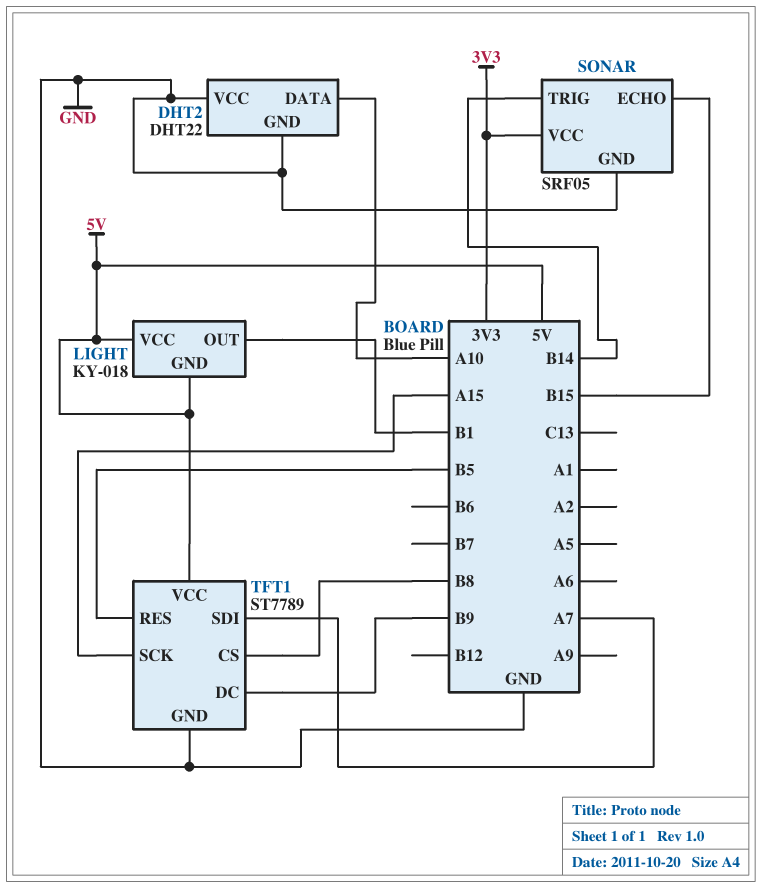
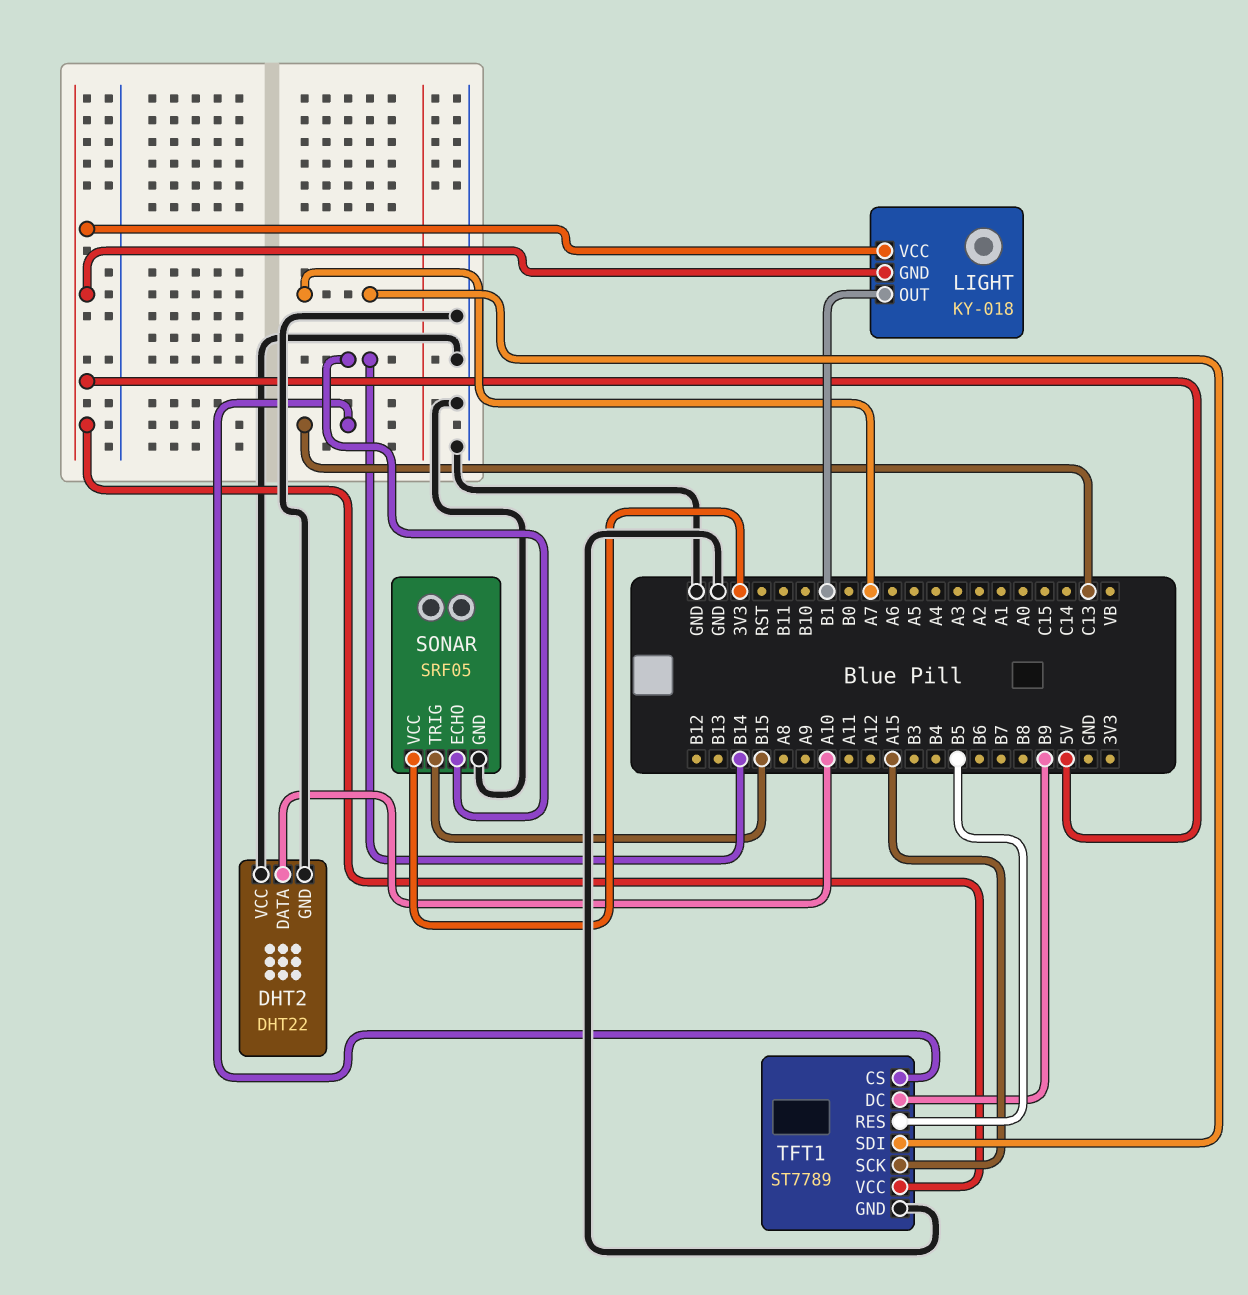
SONAR pin ECHO: B15 -> B14
SONAR pin TRIG: B14 -> B15
TFT1 pin CS: B8 -> C13

